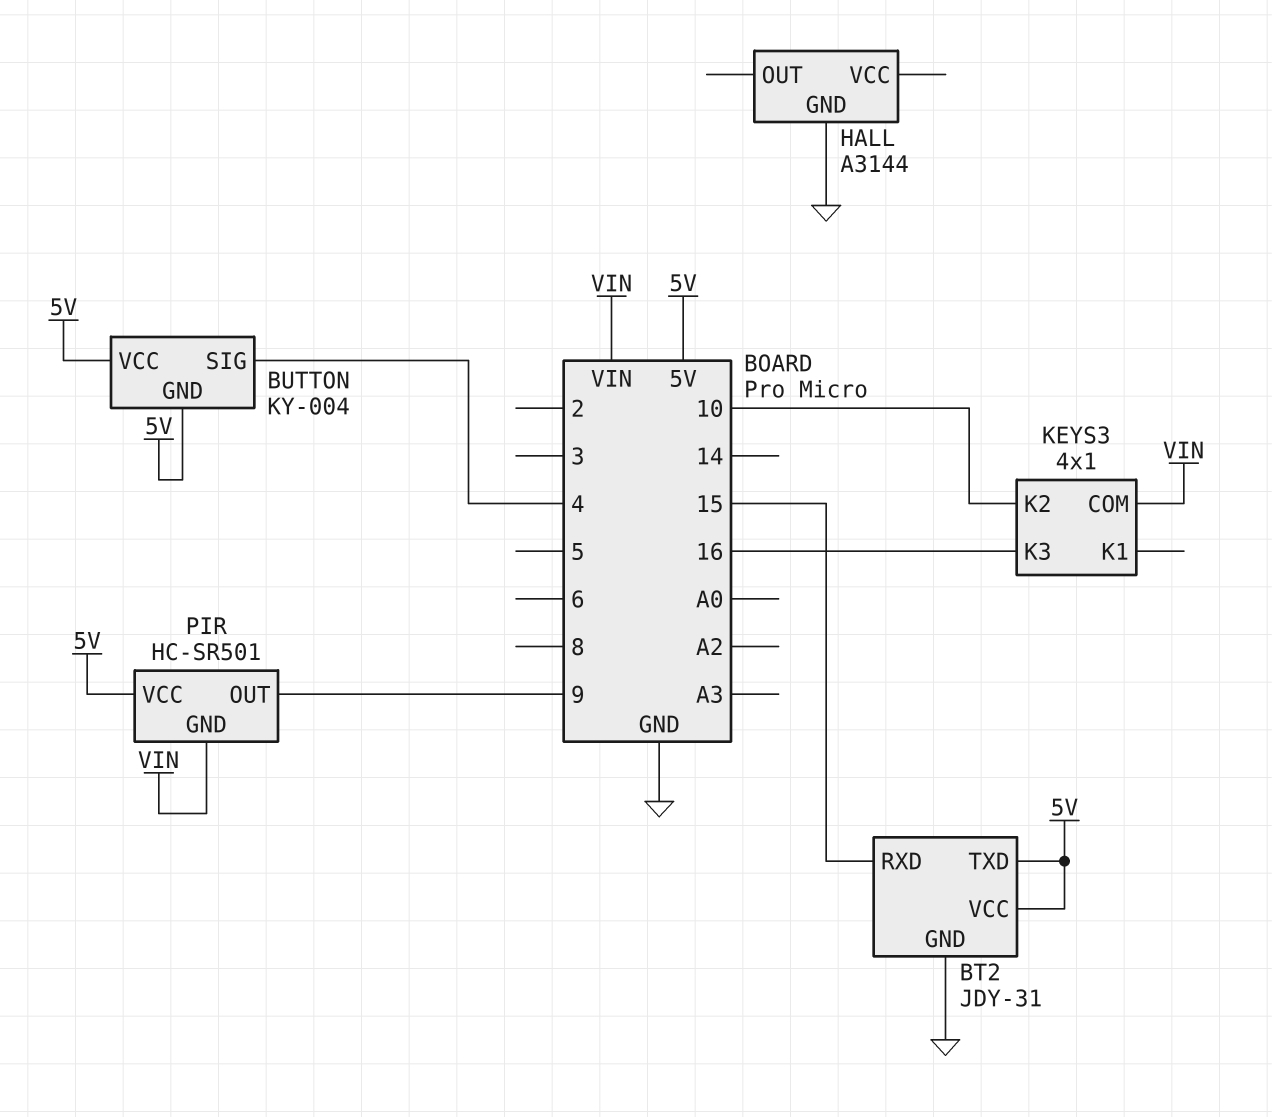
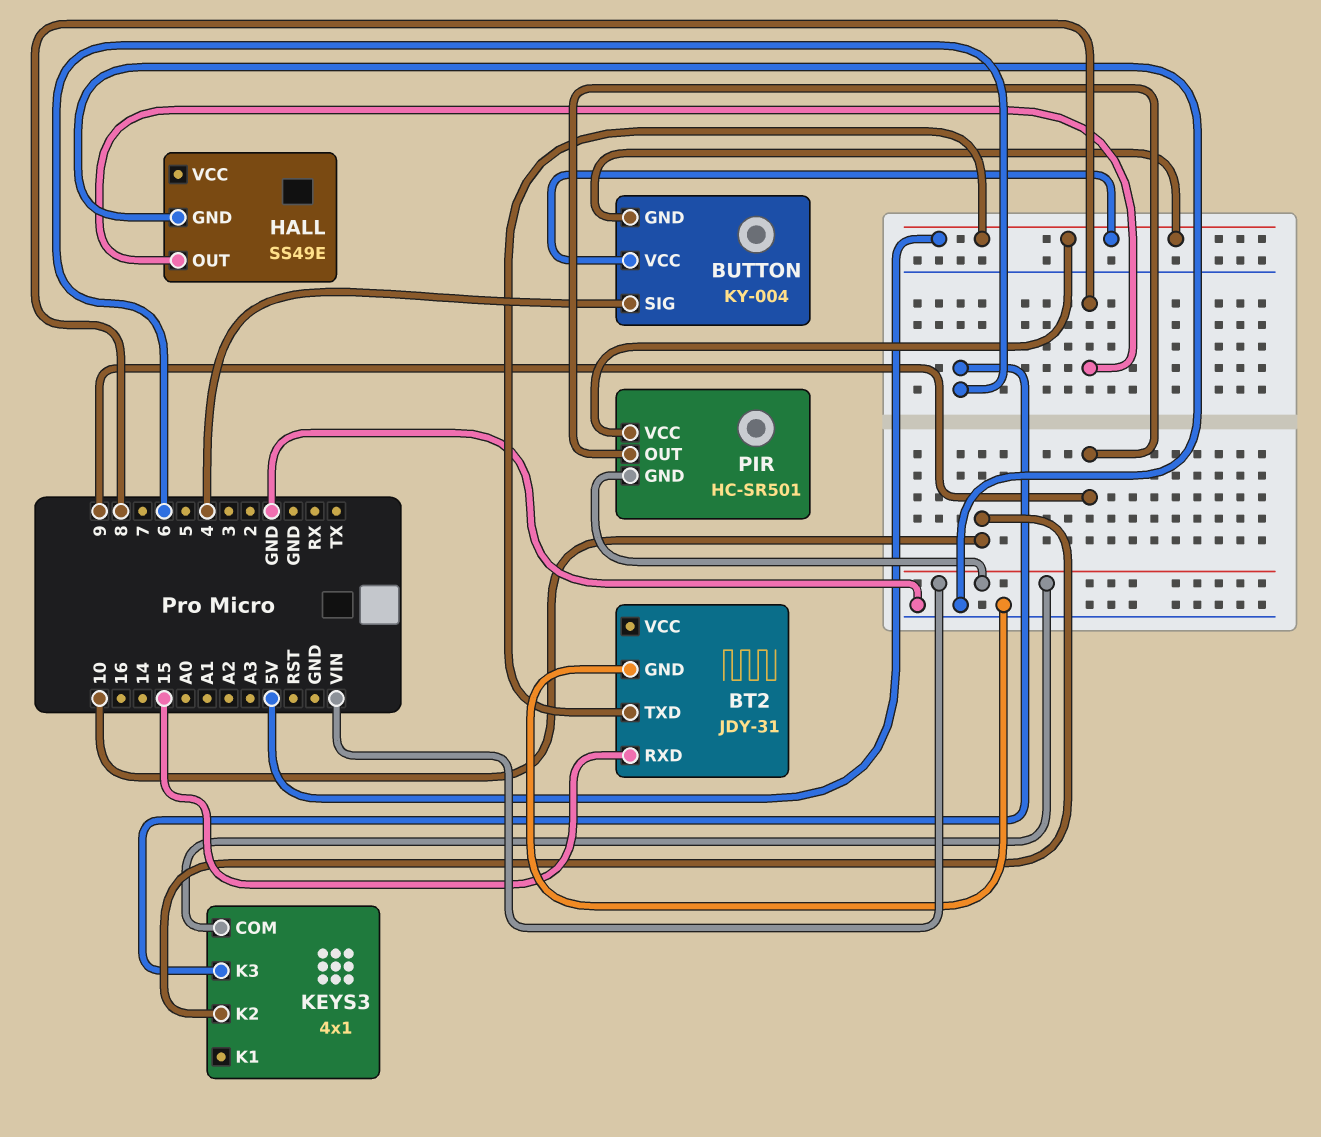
BT2 pin VCC: 5V -> none
HALL: A3144 -> SS49E
HALL pin OUT: none -> 8
KEYS3 pin K3: 16 -> 6

